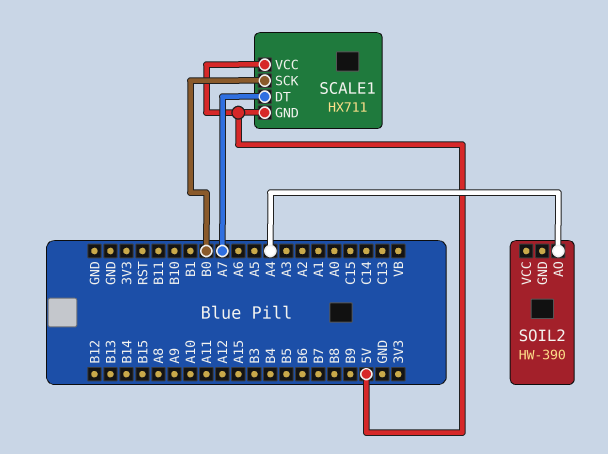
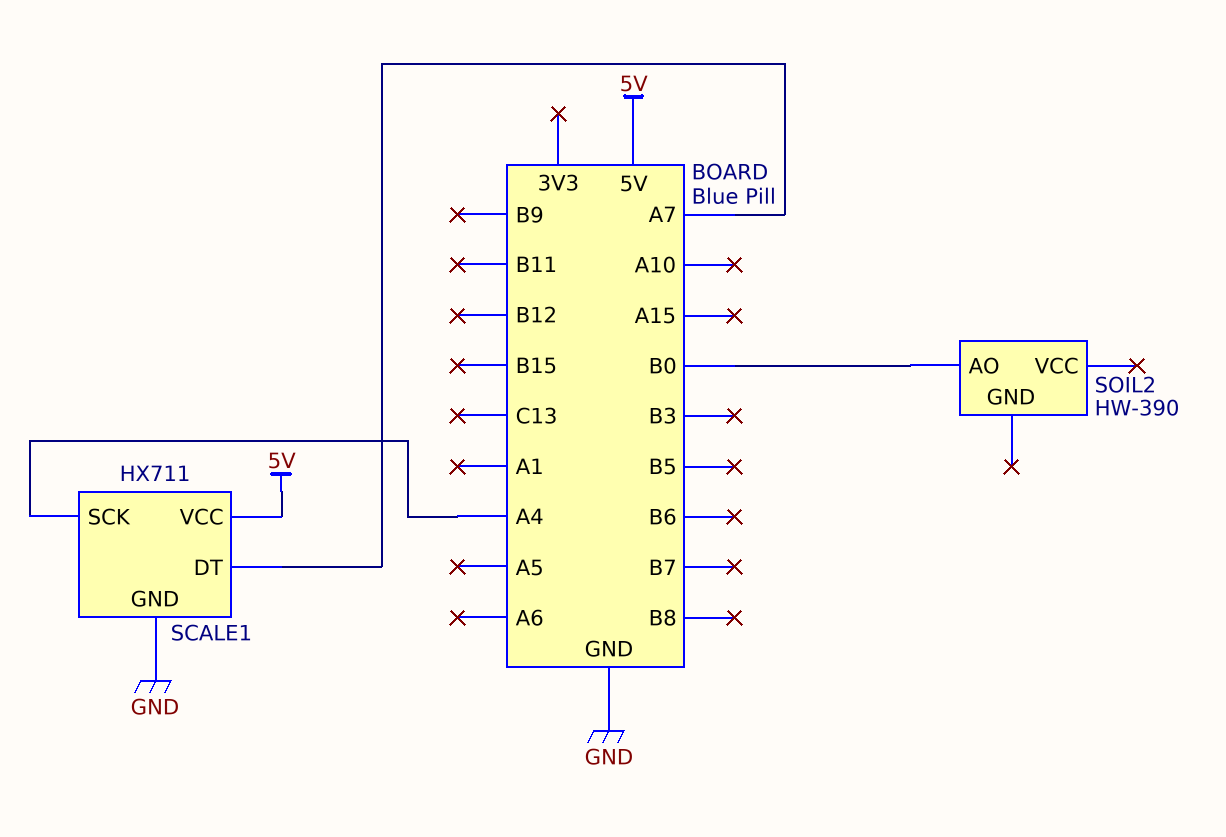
SCALE1 pin GND: 5V -> GND
SCALE1 pin SCK: B0 -> A4
SOIL2 pin AO: A4 -> B0

